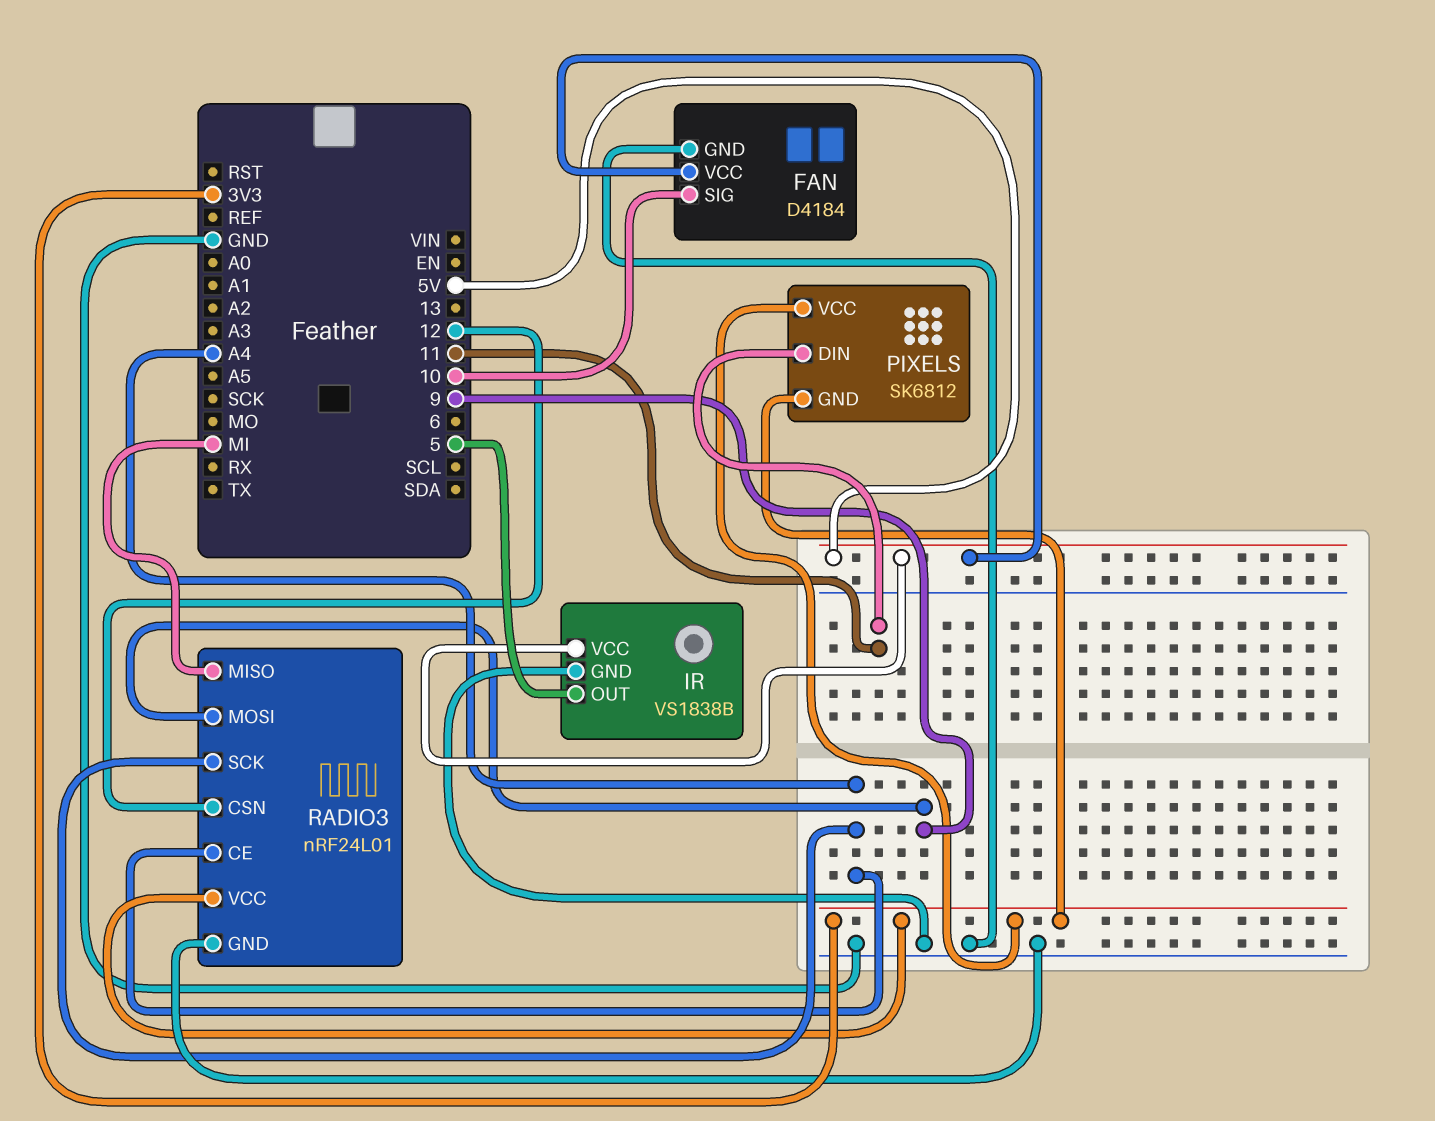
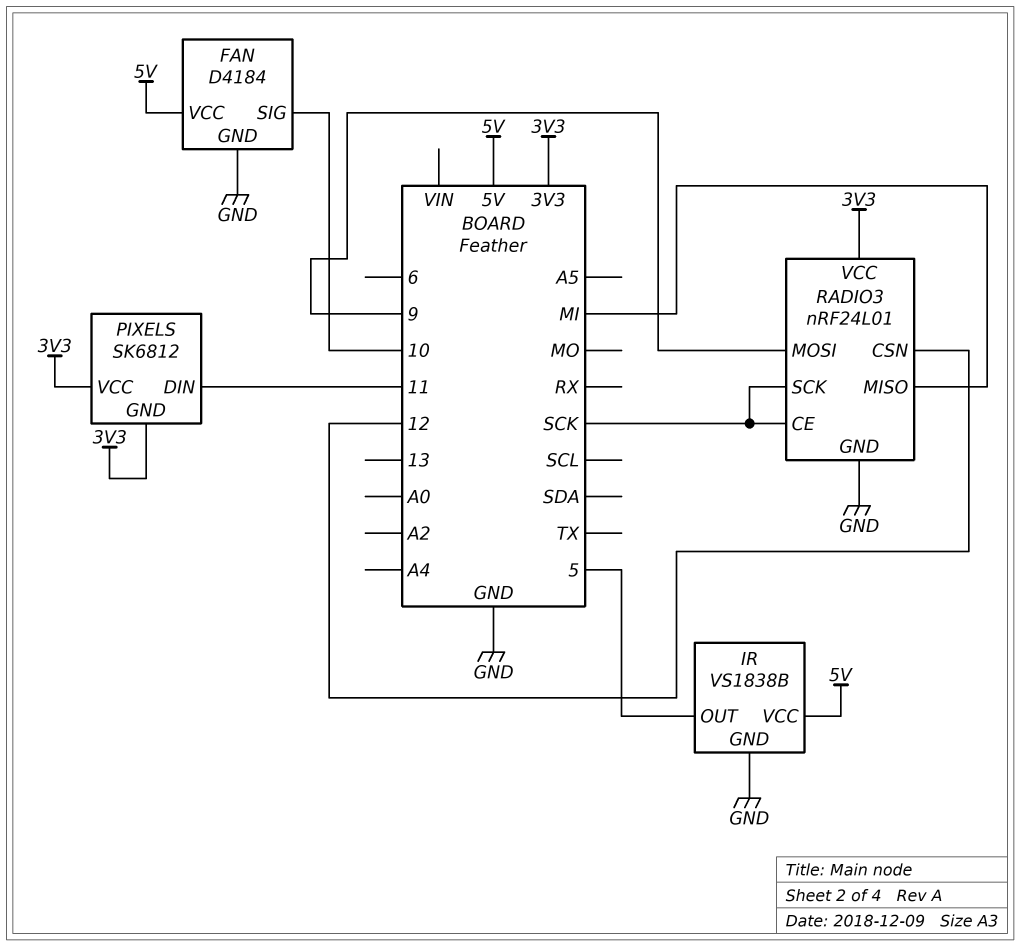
RADIO3 pin CE: A4 -> SCK
RADIO3 pin SCK: A4 -> SCK

